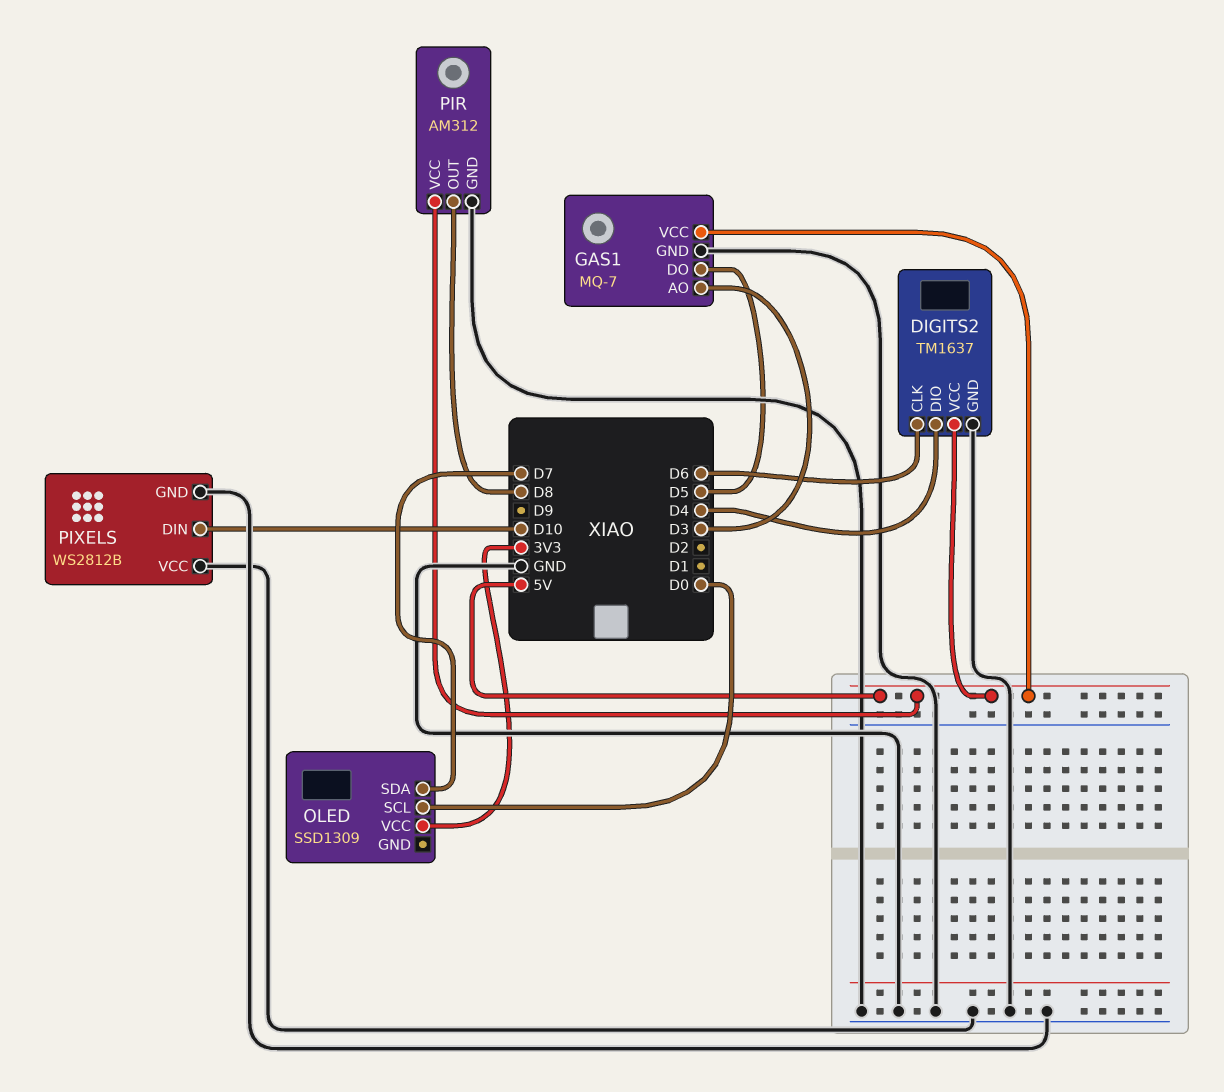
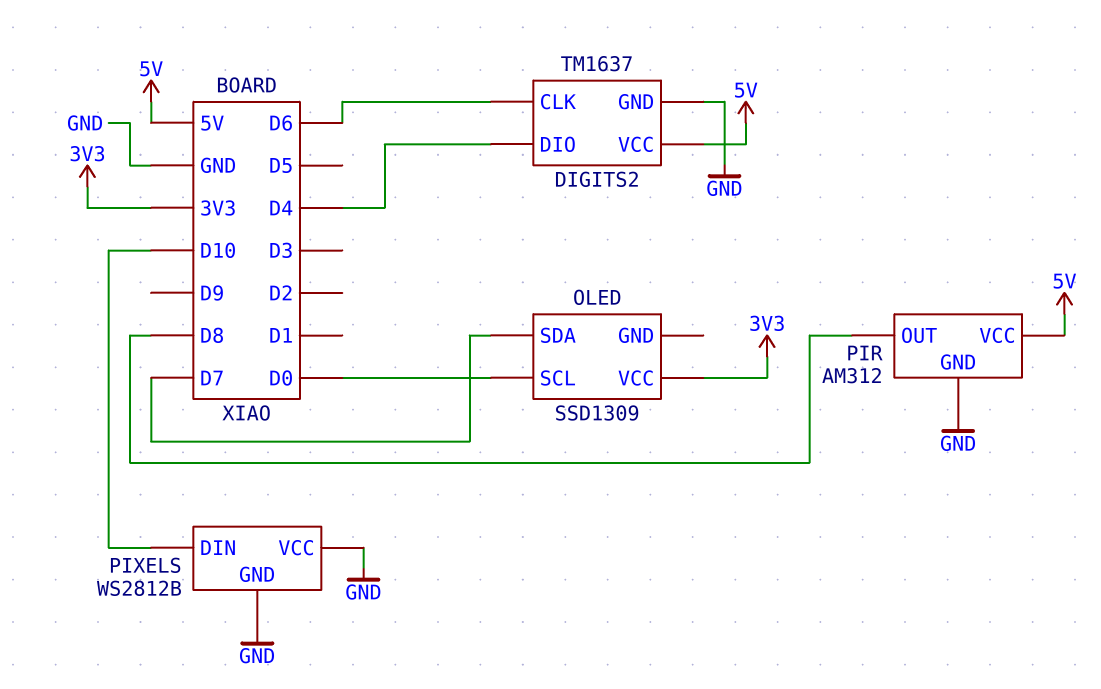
GAS1: MQ-7 -> none
GAS1 pin AO: D3 -> none
GAS1 pin DO: D5 -> none
GAS1 pin GND: GND -> none
GAS1 pin VCC: 5V -> none

